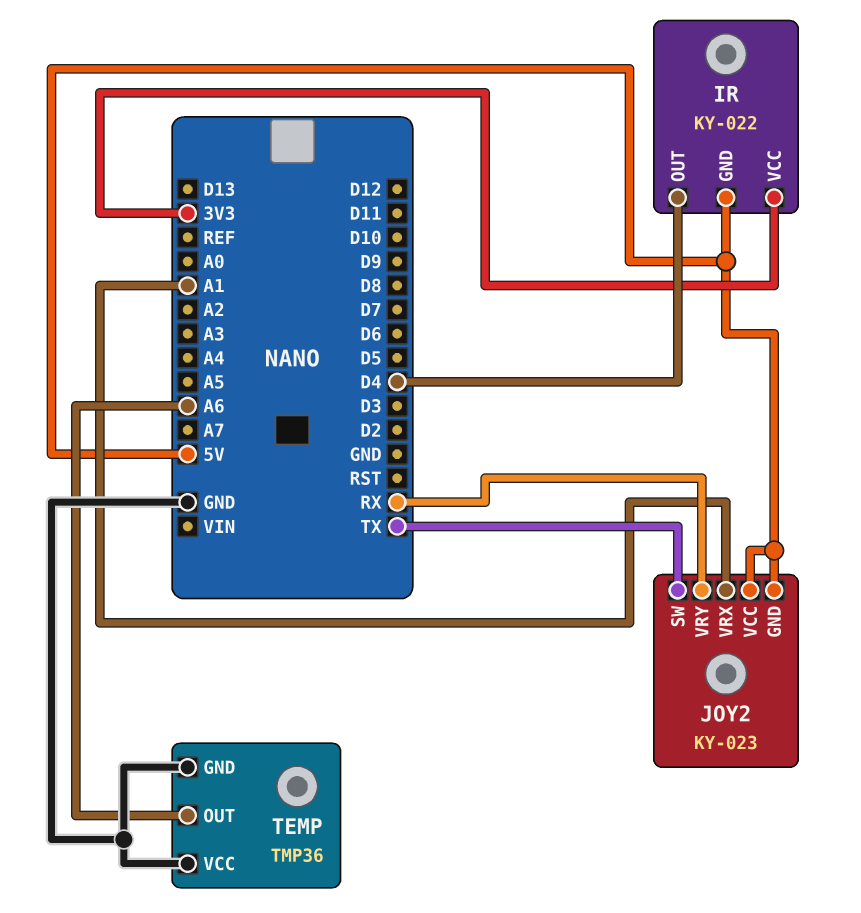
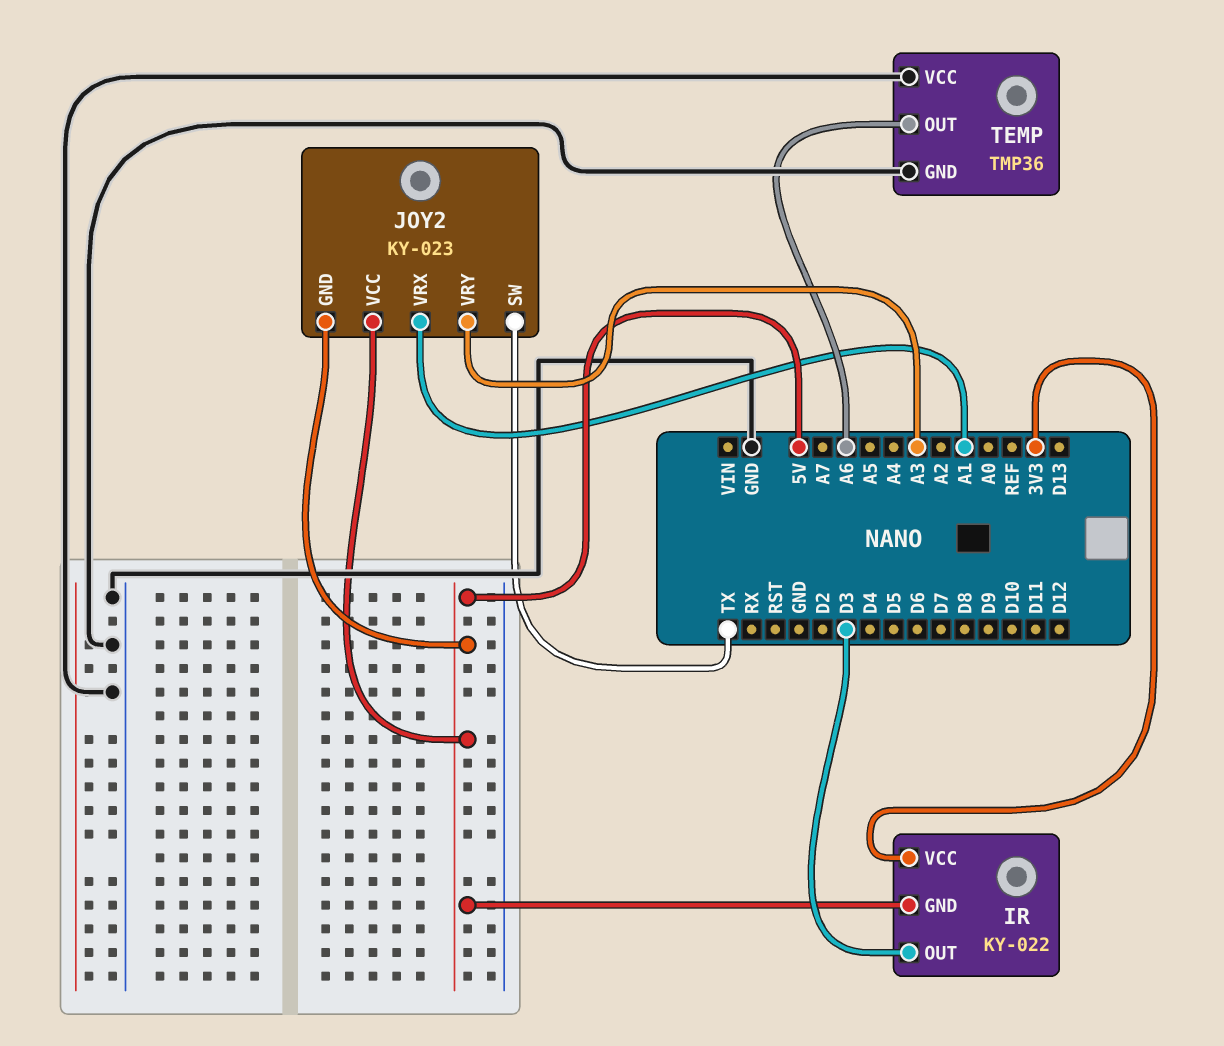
IR pin OUT: D4 -> D3
JOY2 pin VRY: RX -> A3

